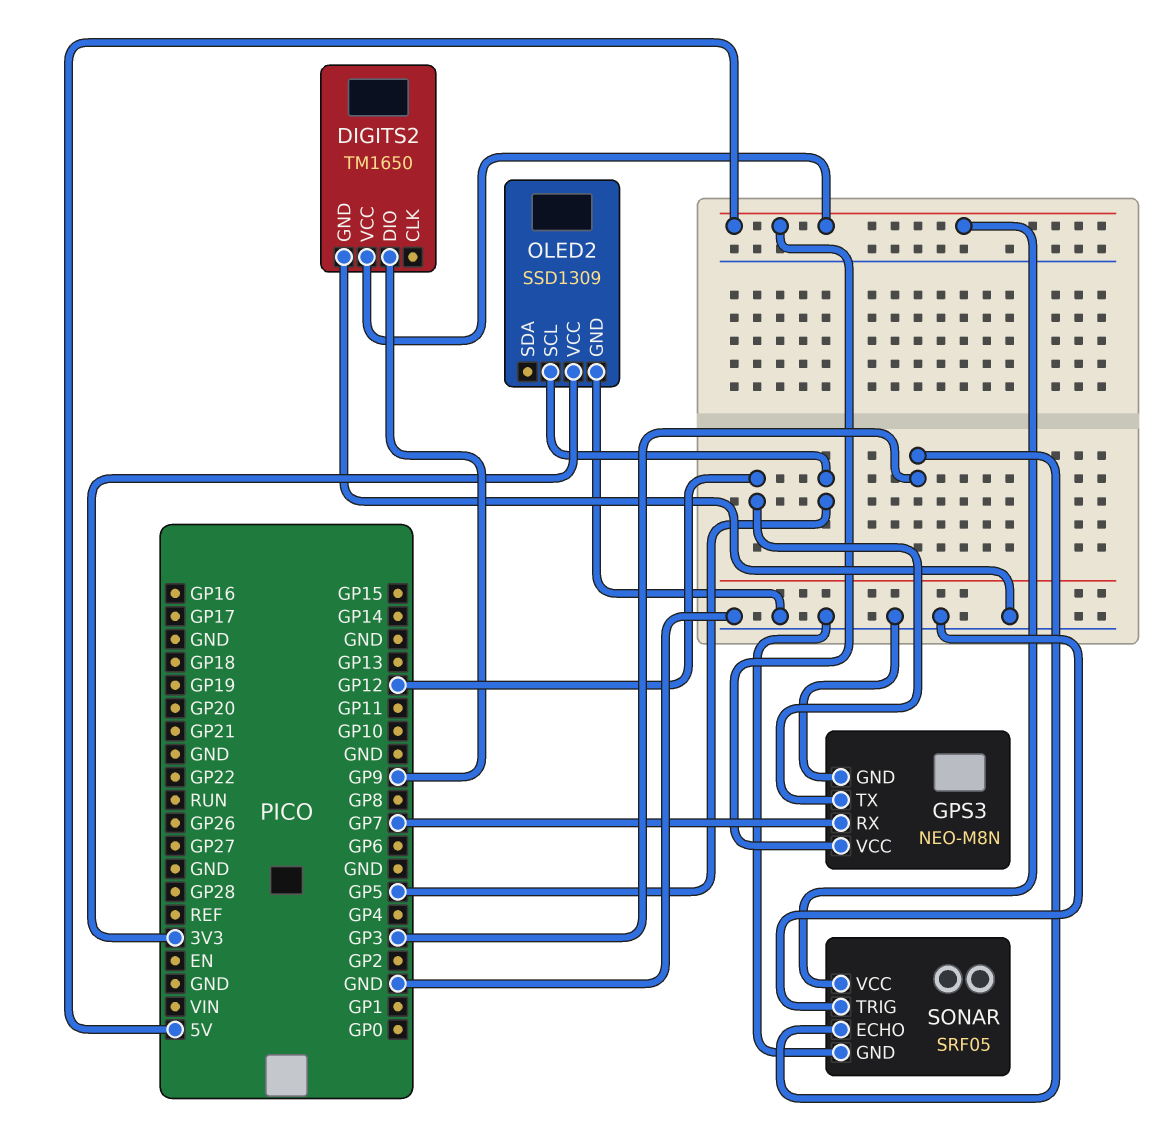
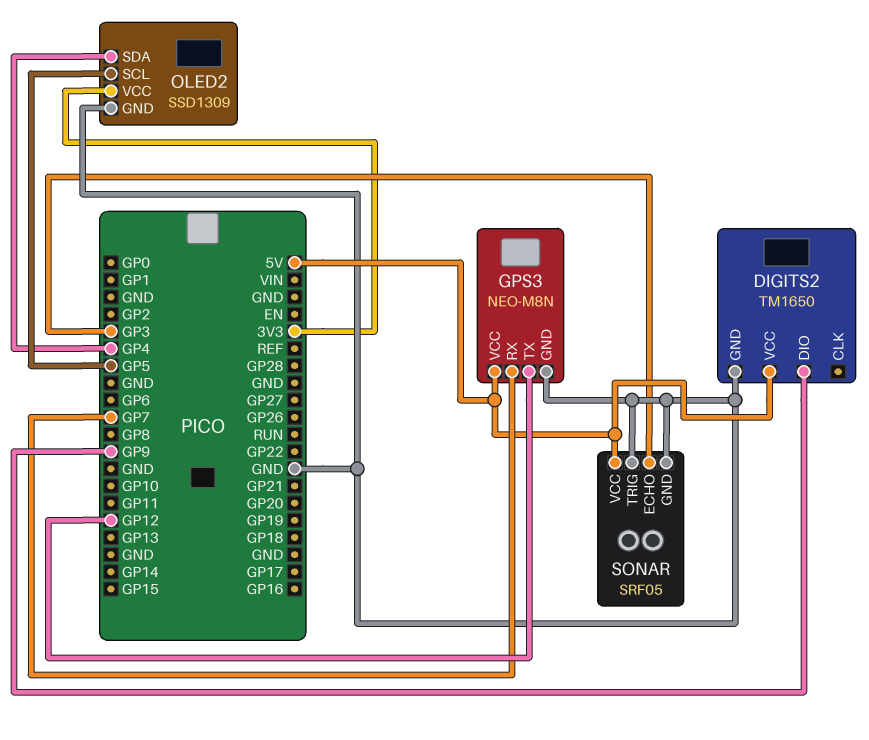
OLED2 pin SDA: none -> GP4

